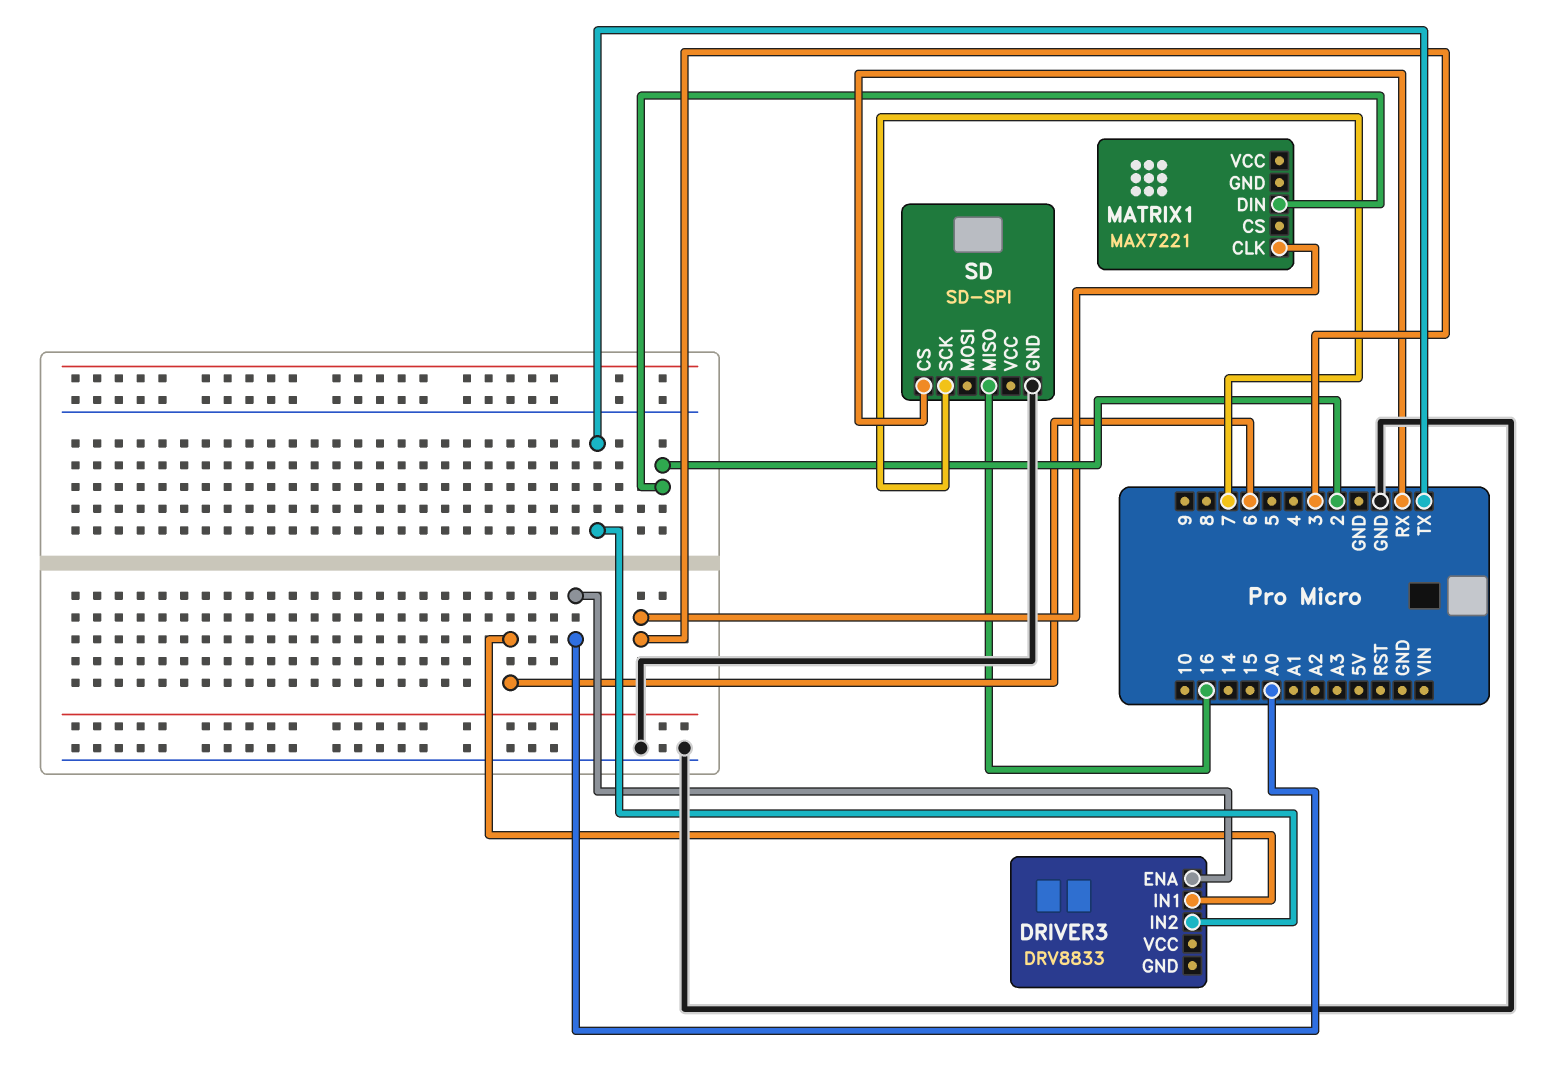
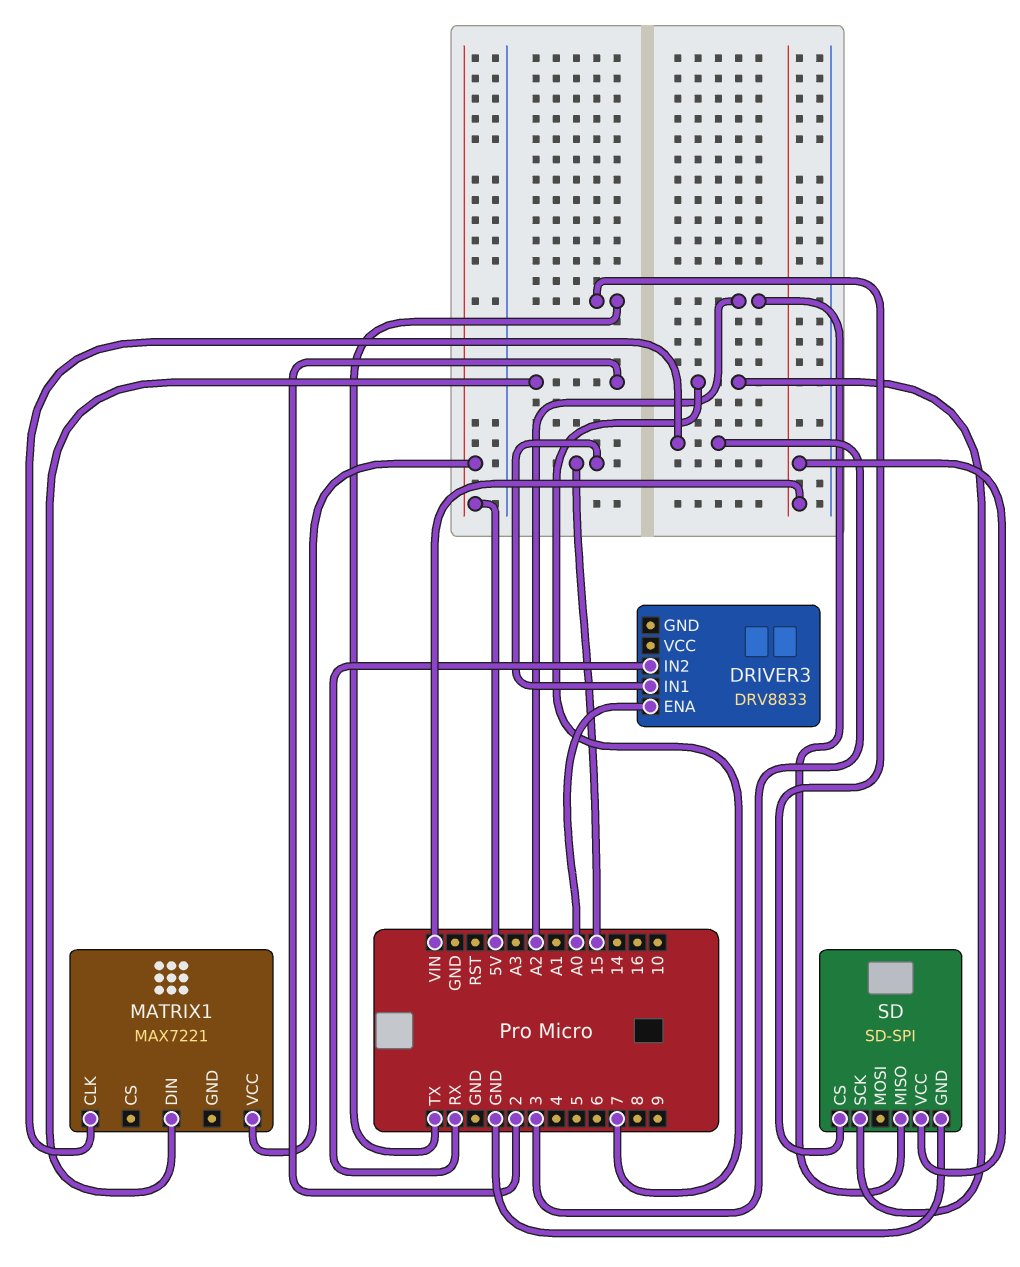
DRIVER3 pin IN1: 6 -> 15
DRIVER3 pin IN2: TX -> RX
MATRIX1 pin VCC: none -> 5V
SD pin CS: RX -> TX
SD pin MISO: 16 -> A2
SD pin VCC: none -> VIN

